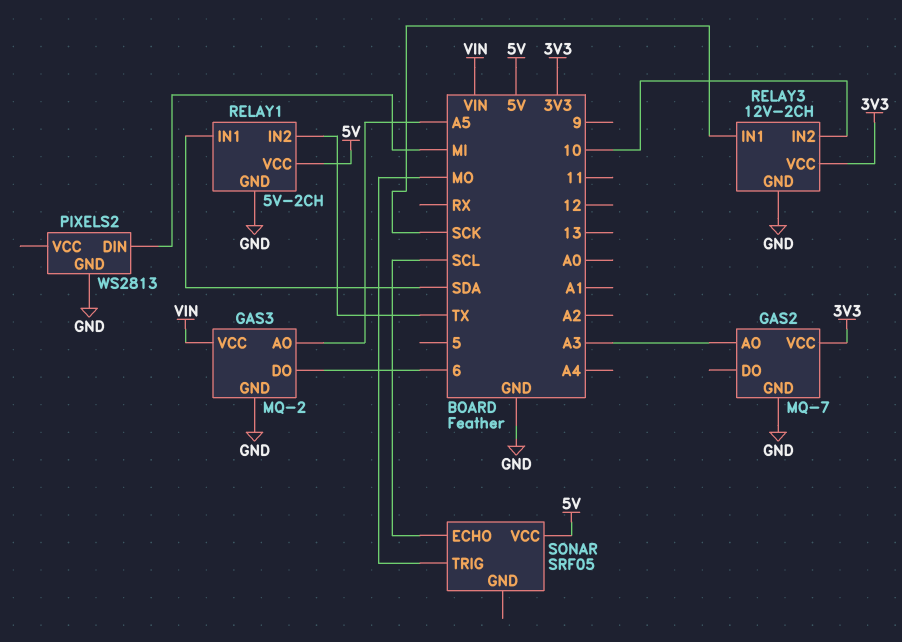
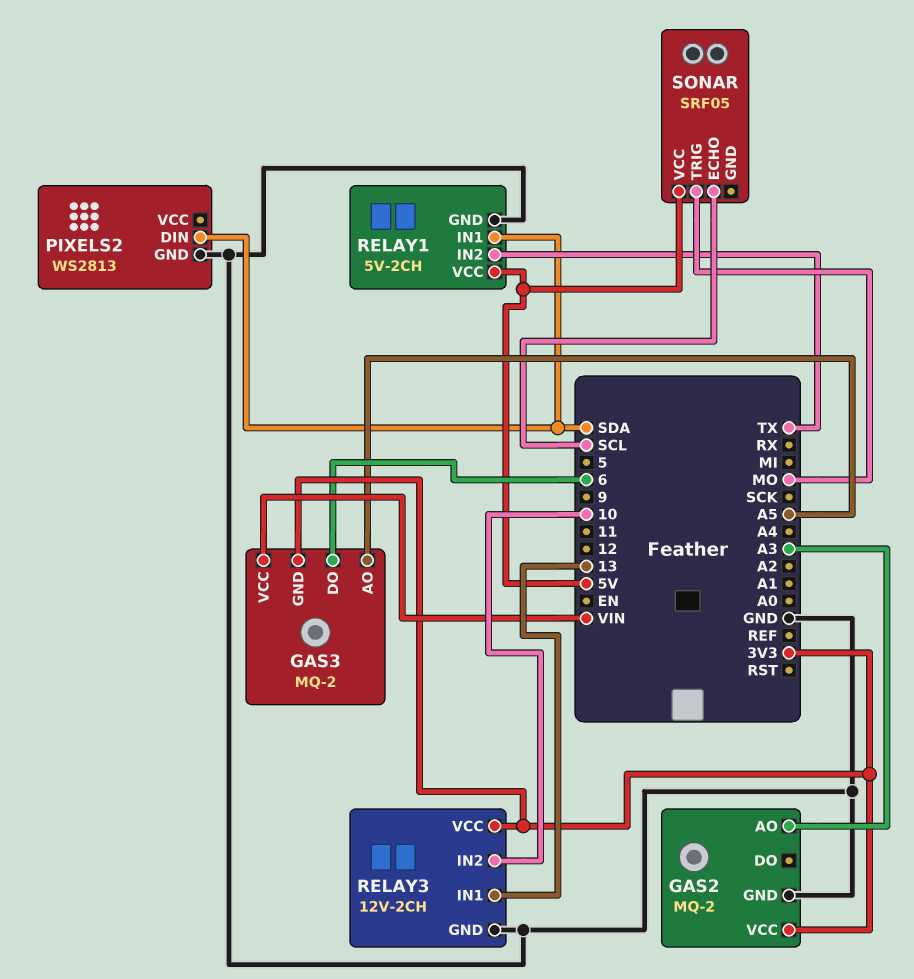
GAS2: MQ-7 -> MQ-2
GAS3 pin GND: GND -> 3V3
PIXELS2 pin DIN: MI -> SDA
RELAY3 pin IN1: SCK -> 13

